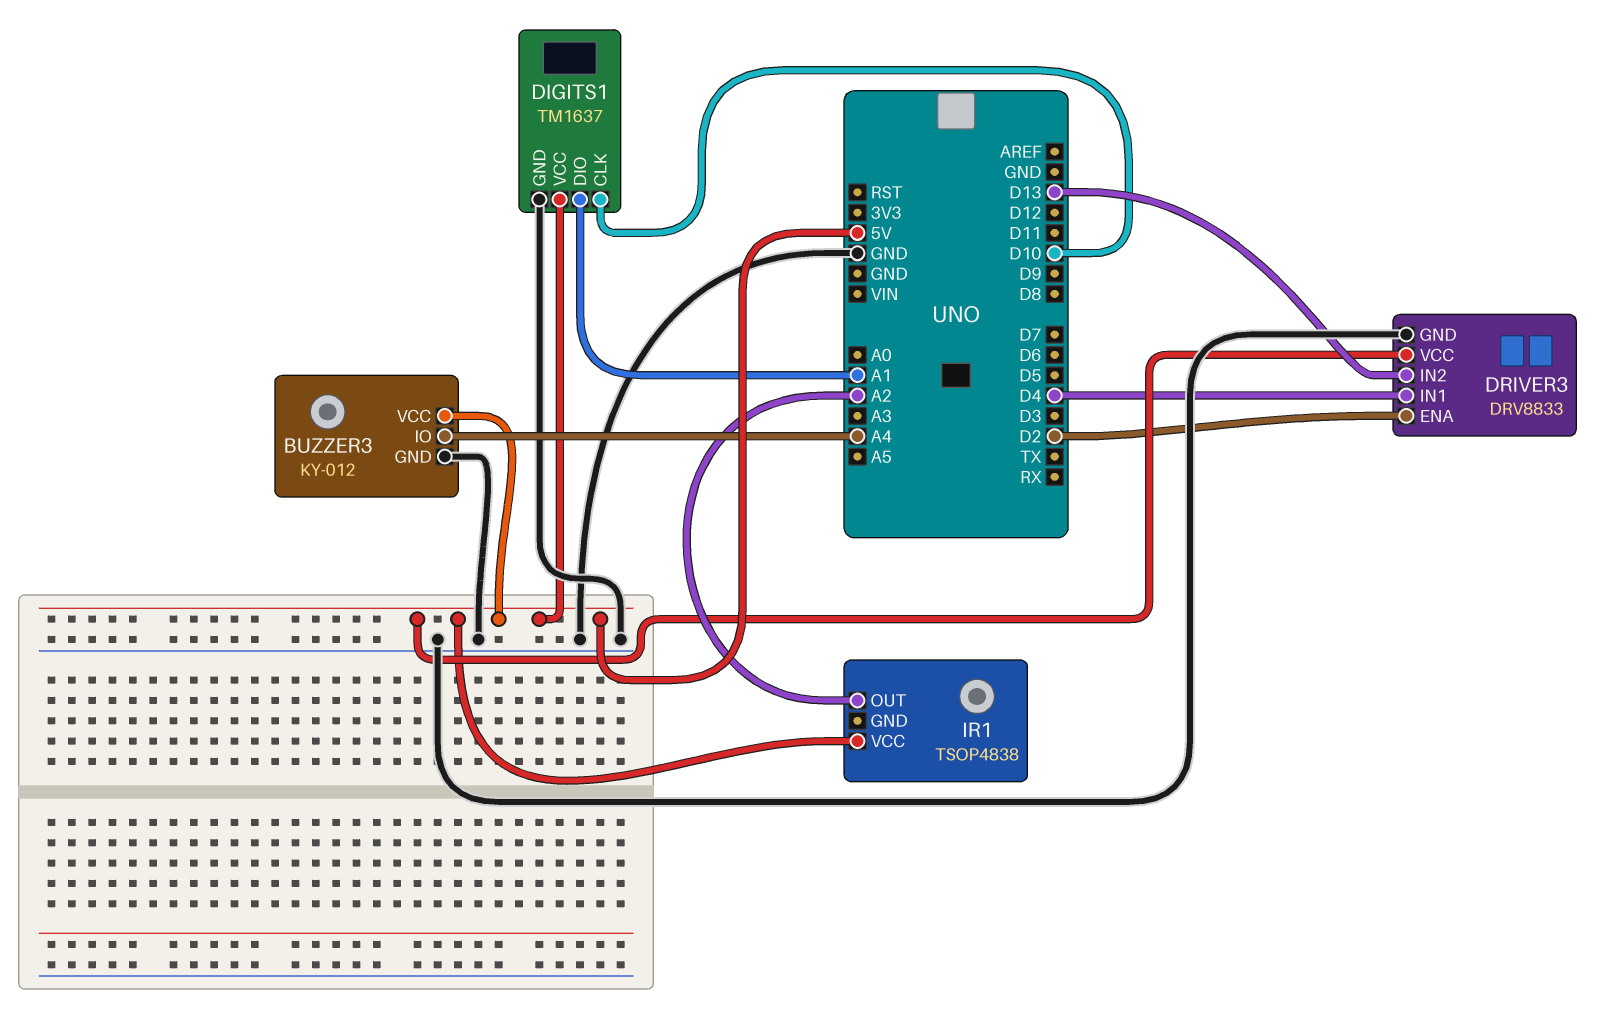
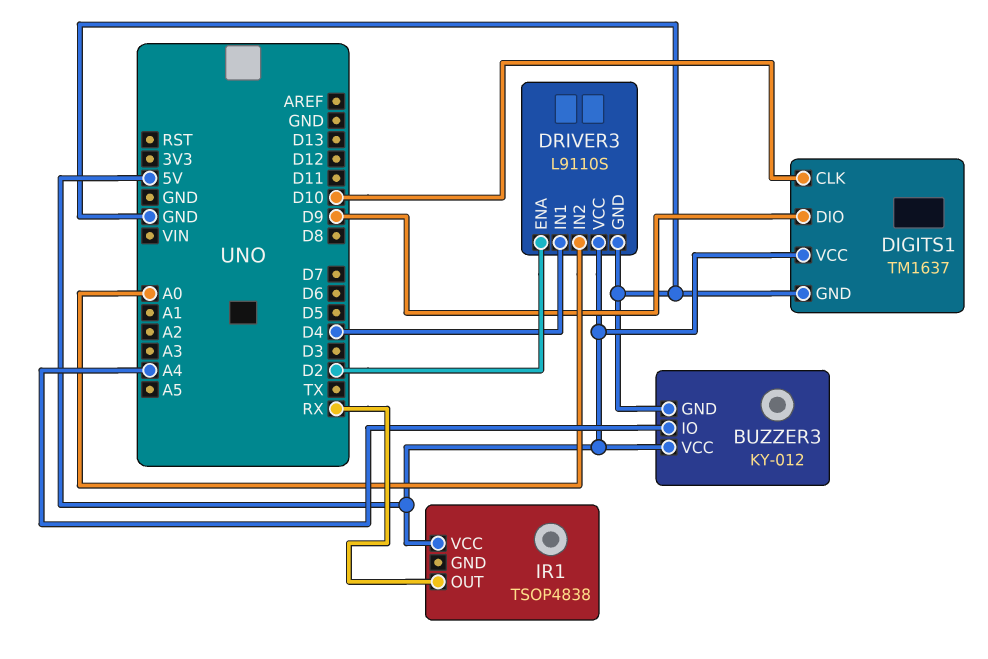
DIGITS1 pin DIO: A1 -> D9
DRIVER3: DRV8833 -> L9110S
DRIVER3 pin IN2: D13 -> A0
IR1 pin OUT: A2 -> RX

